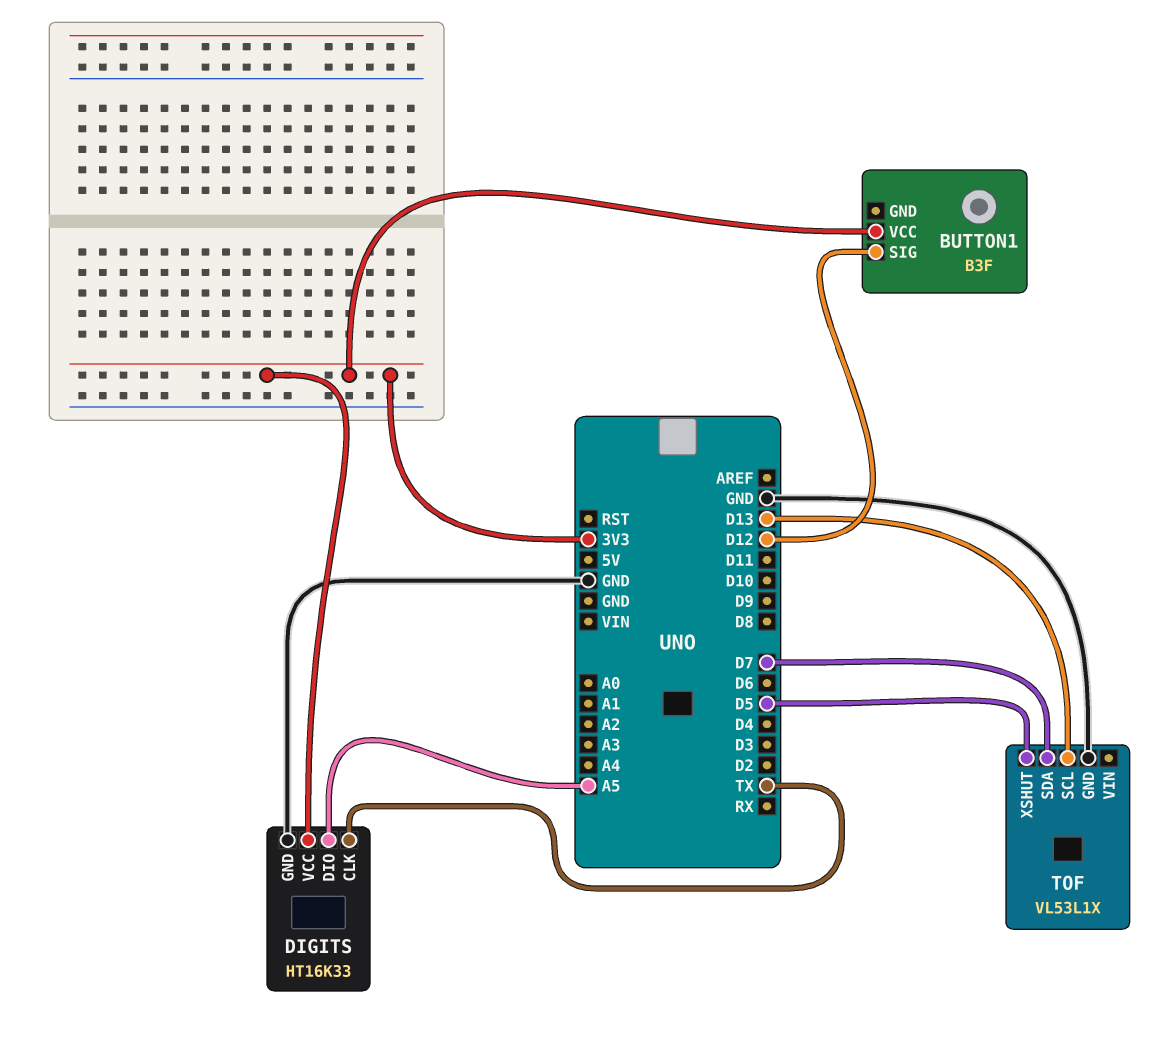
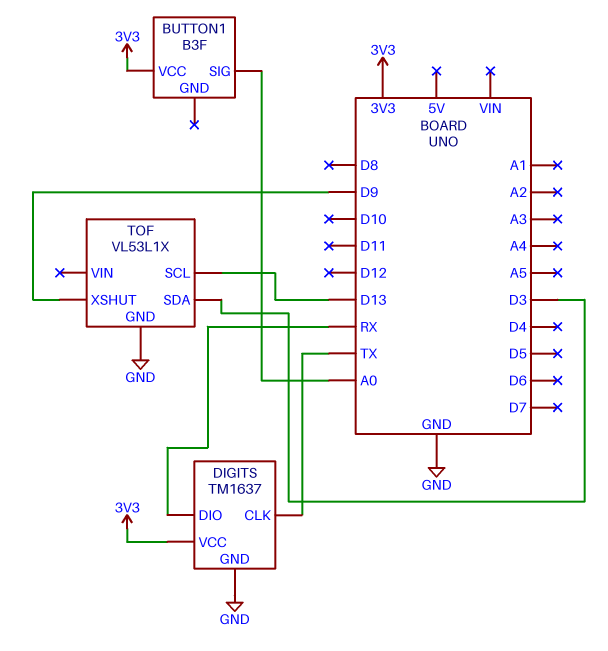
BUTTON1 pin SIG: D12 -> A0
DIGITS: HT16K33 -> TM1637
DIGITS pin DIO: A5 -> RX
TOF pin SDA: D7 -> D3
TOF pin XSHUT: D5 -> D9

